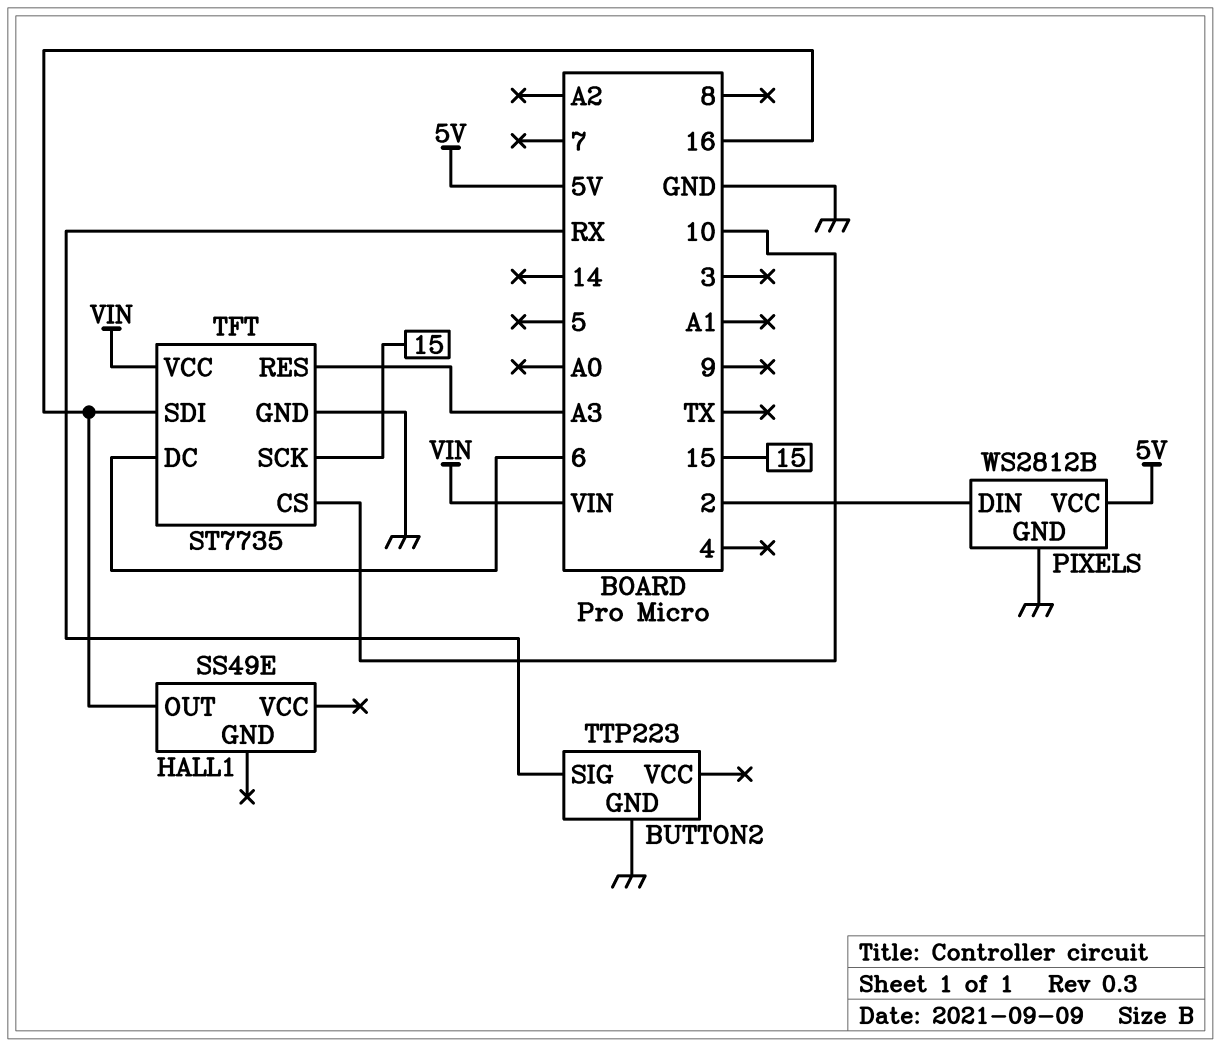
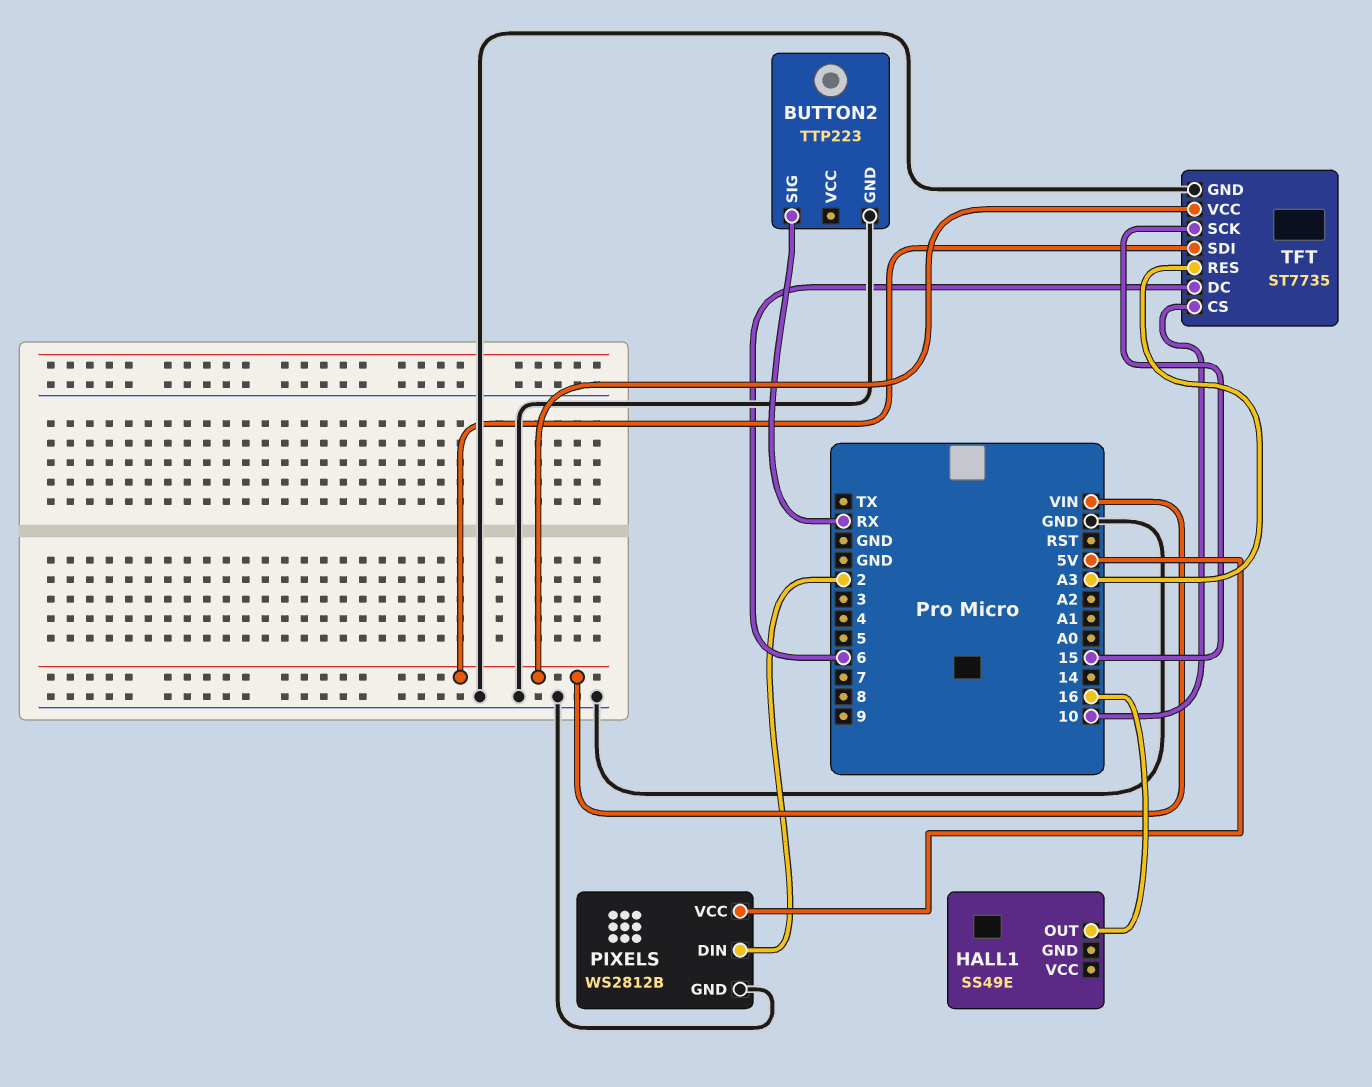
TFT pin SDI: 16 -> VIN

